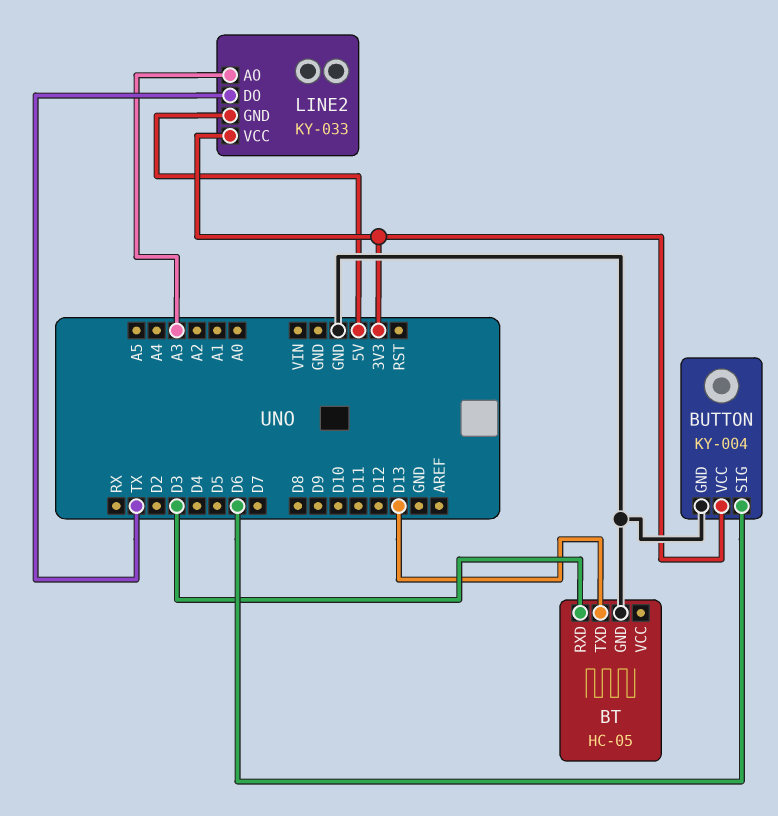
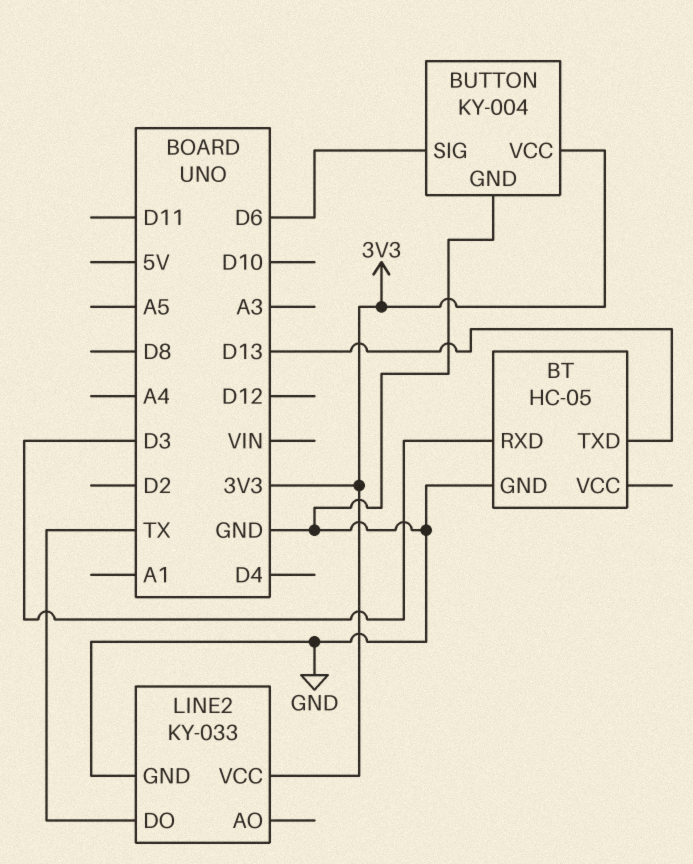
LINE2 pin AO: A3 -> none
LINE2 pin GND: 5V -> GND

